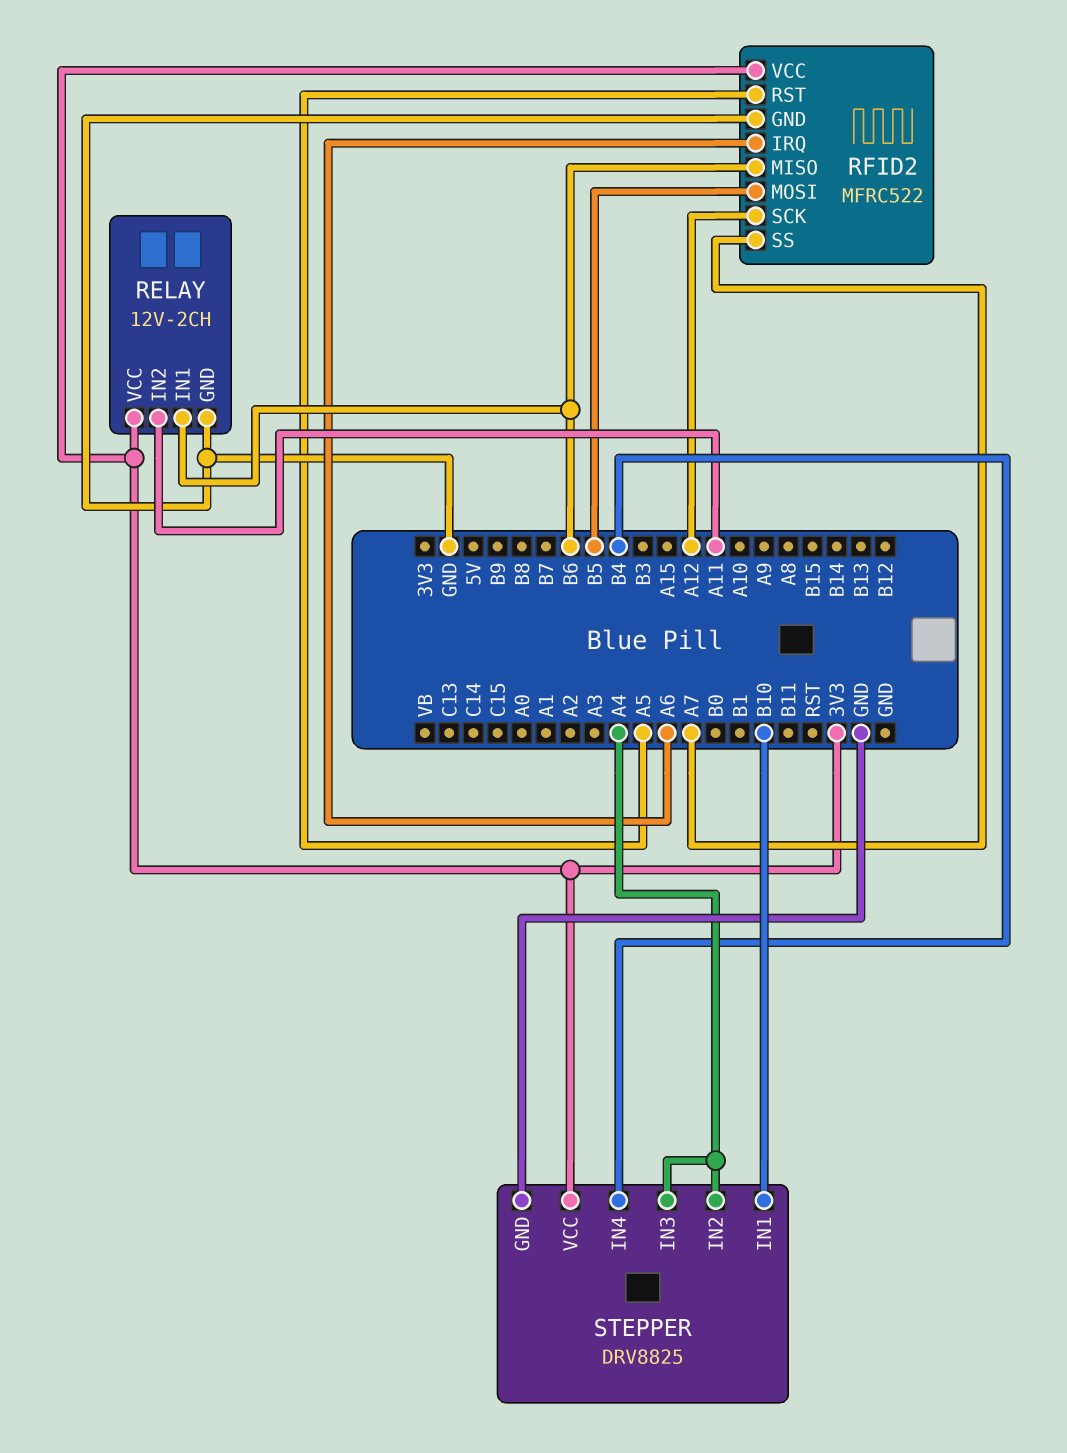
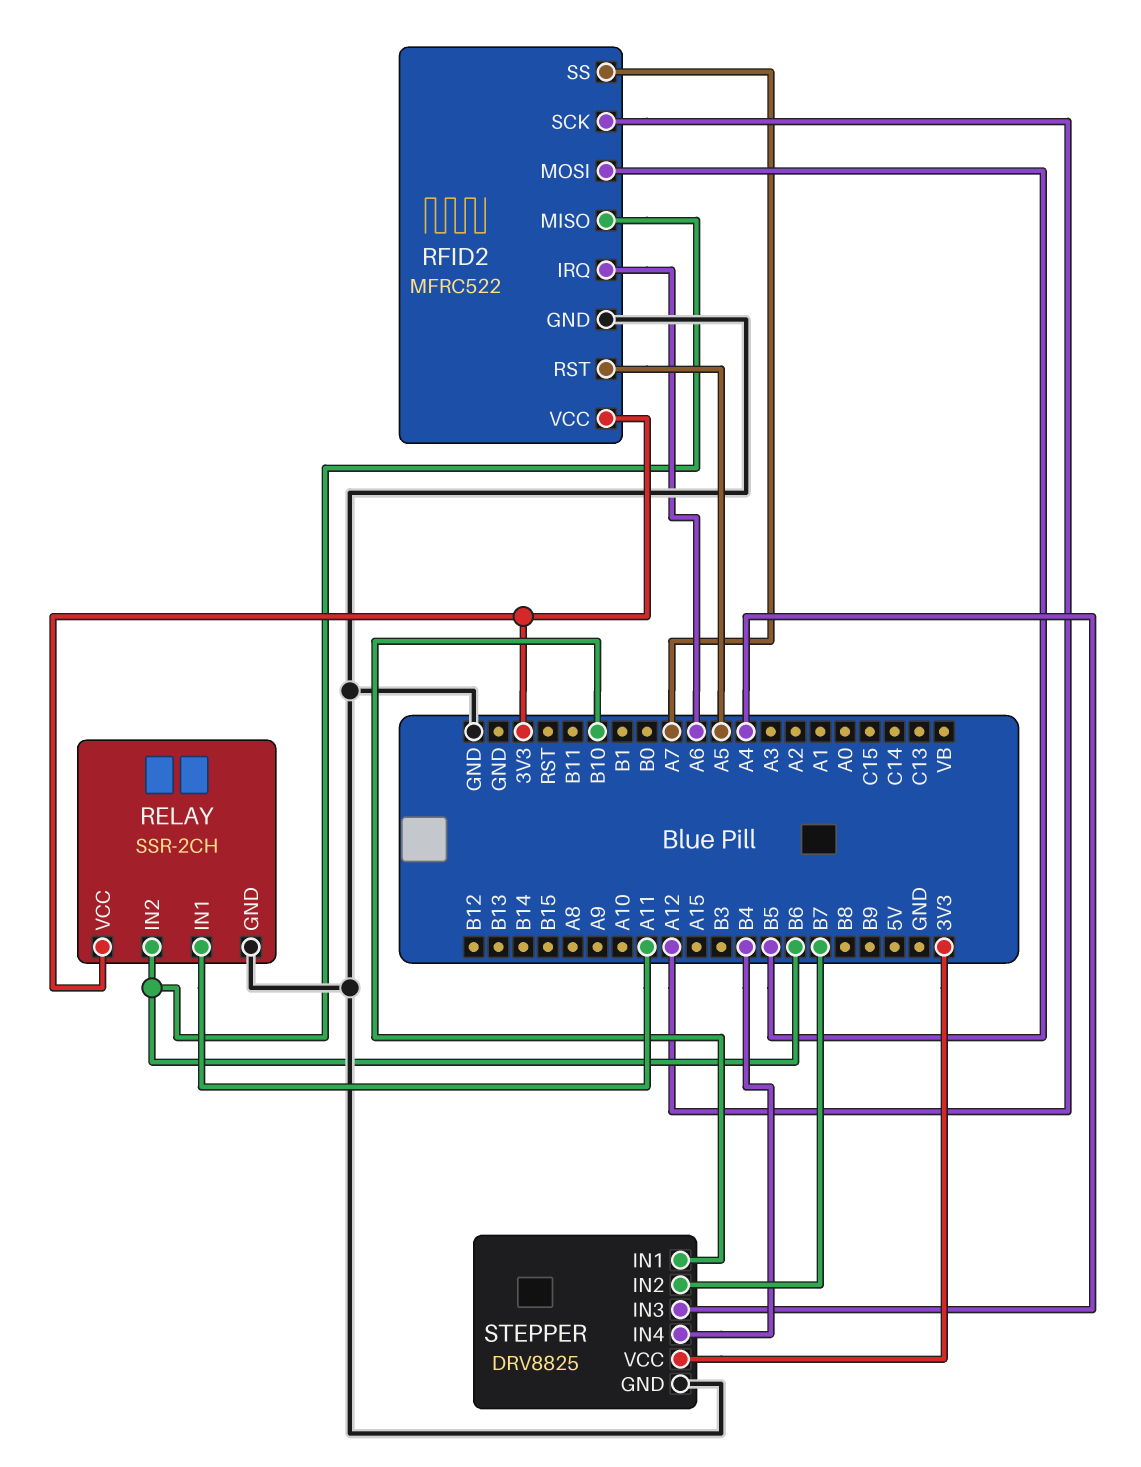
RELAY: 12V-2CH -> SSR-2CH
RELAY pin IN1: B6 -> A11
RELAY pin IN2: A11 -> B6
STEPPER pin IN2: A4 -> B7

